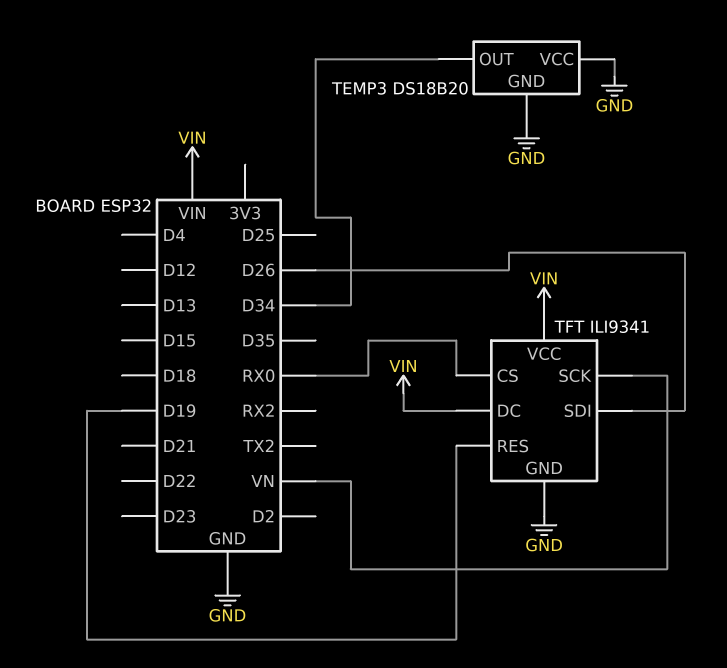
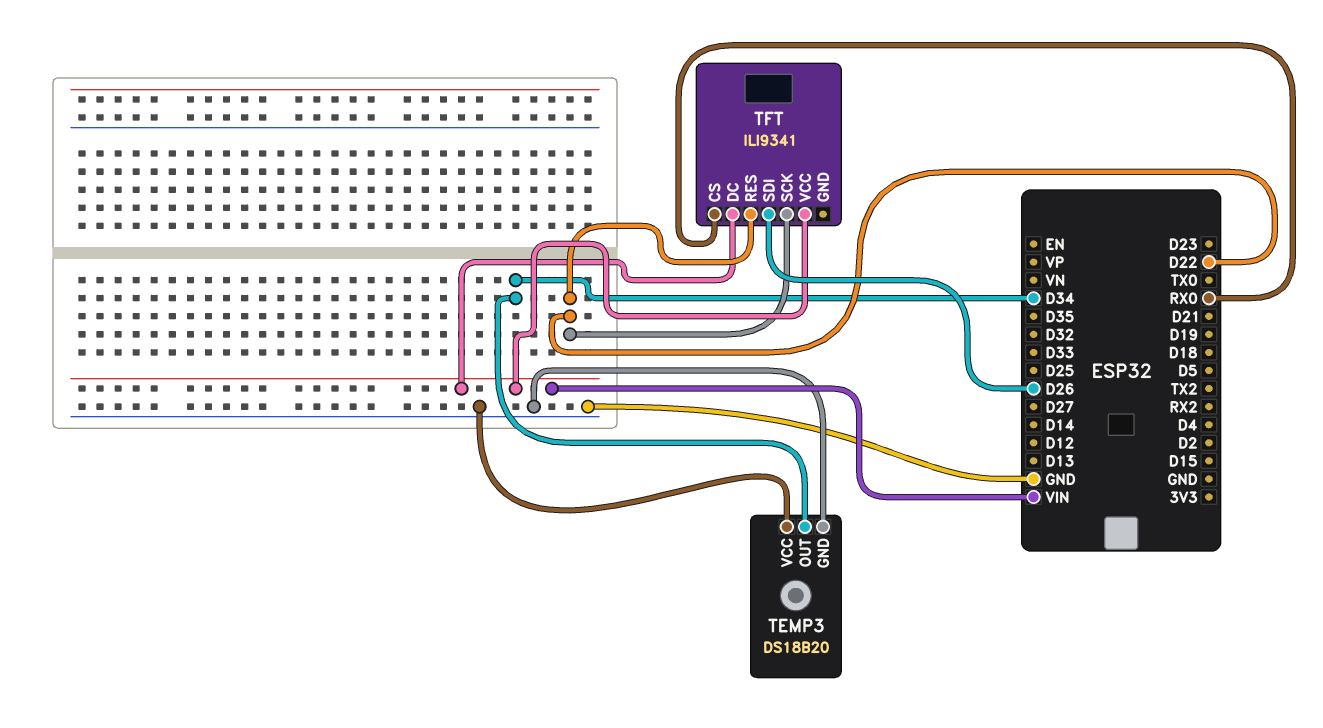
TFT pin GND: GND -> none
TFT pin RES: D19 -> D22
TFT pin SCK: VN -> D22

